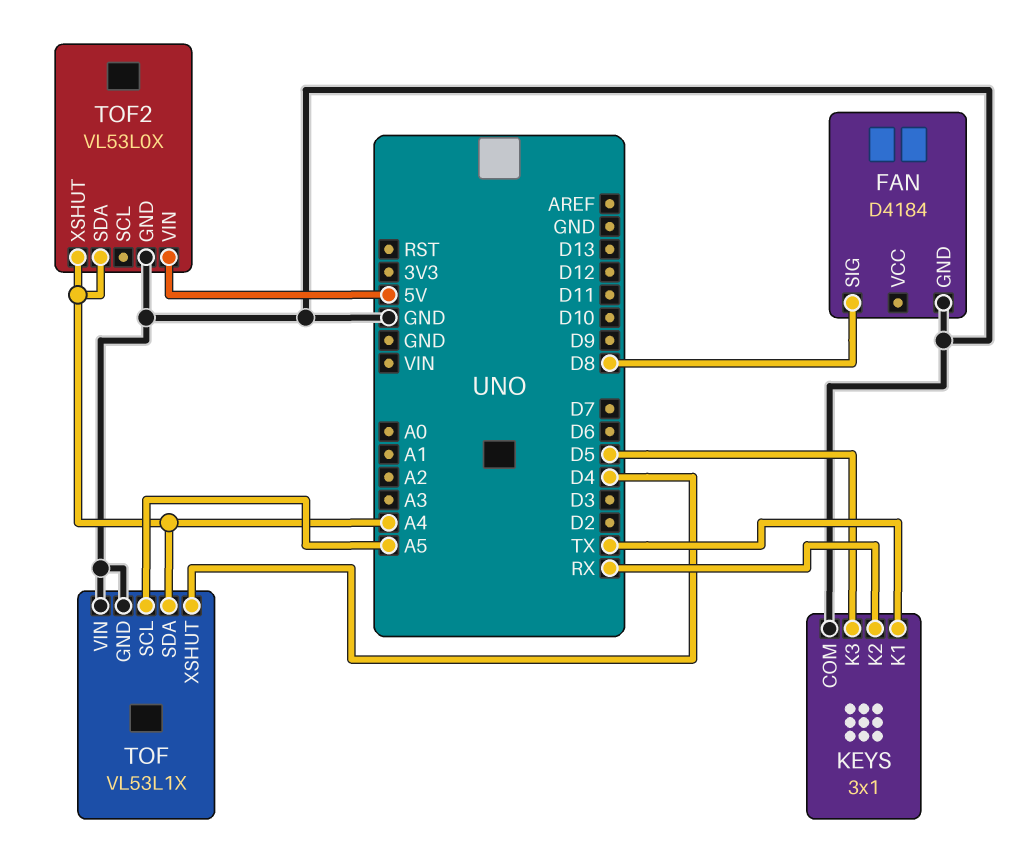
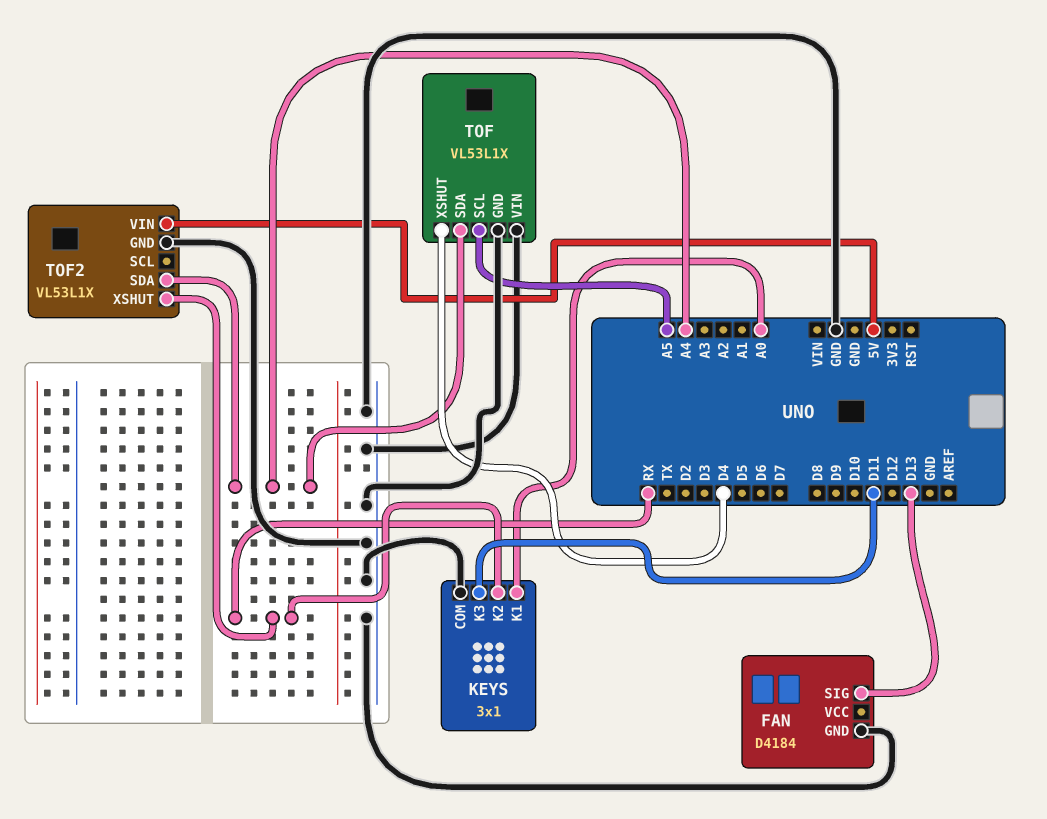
FAN pin SIG: D8 -> D13
KEYS pin K1: TX -> A0
KEYS pin K3: D5 -> D11
TOF2: VL53L0X -> VL53L1X
TOF2 pin XSHUT: A4 -> RX

